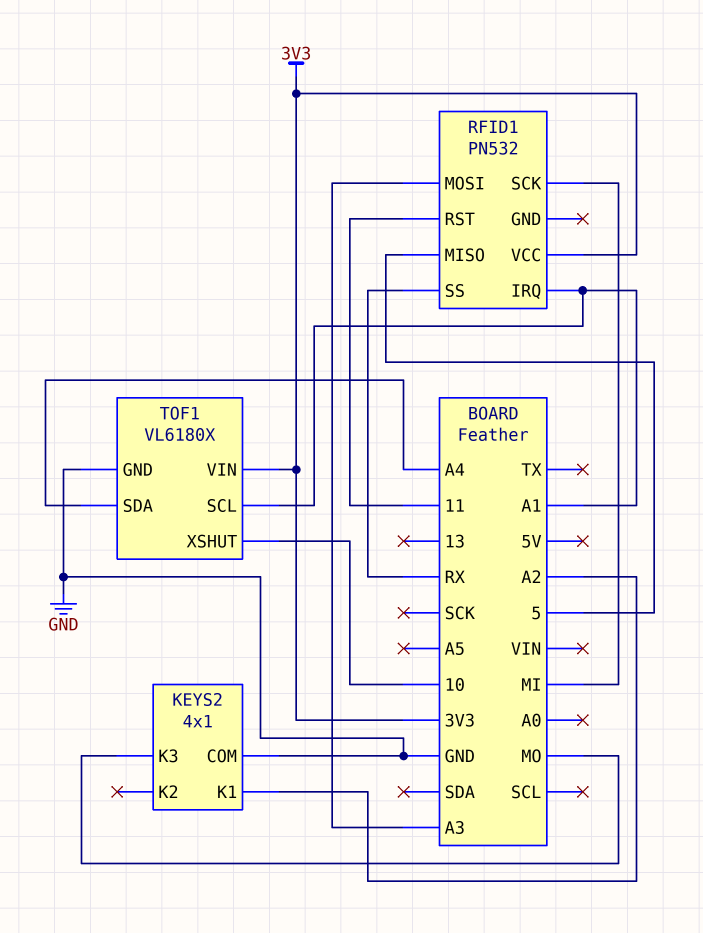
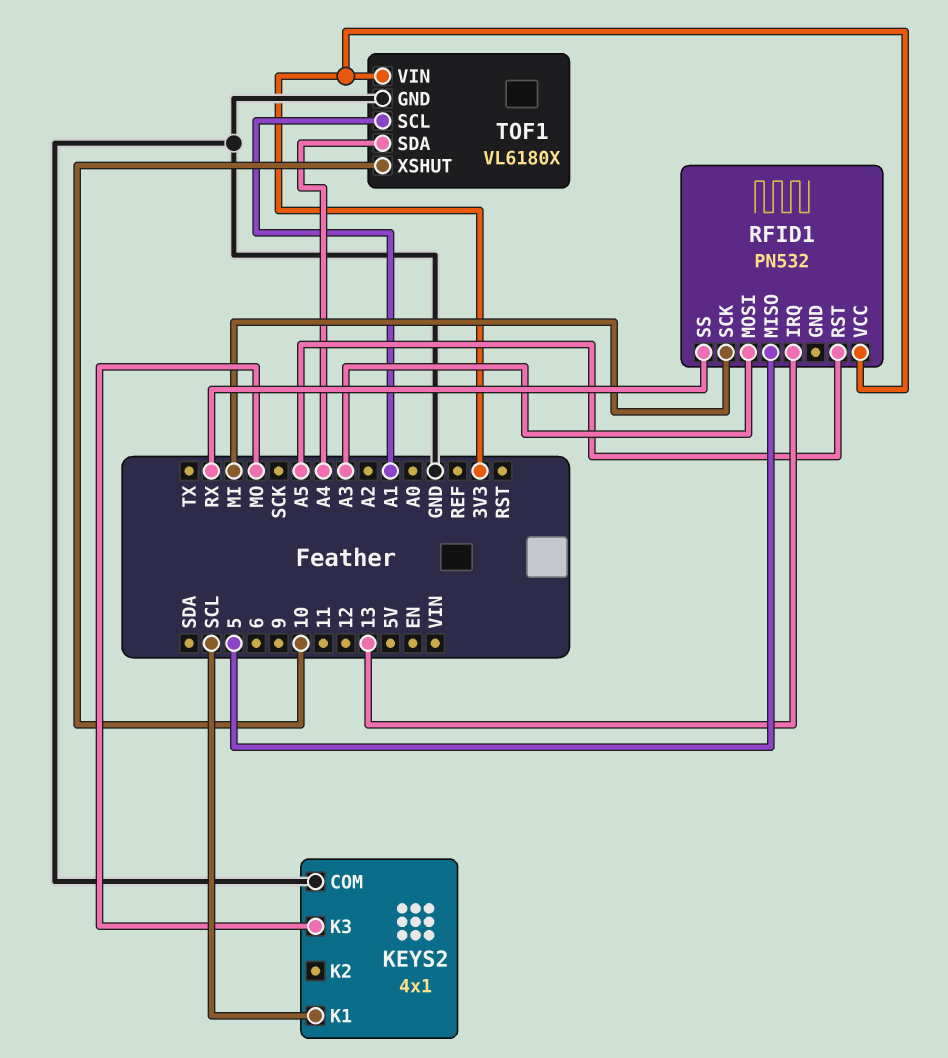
KEYS2 pin K1: A2 -> SCL
RFID1 pin IRQ: A1 -> 13
RFID1 pin RST: 11 -> A5

